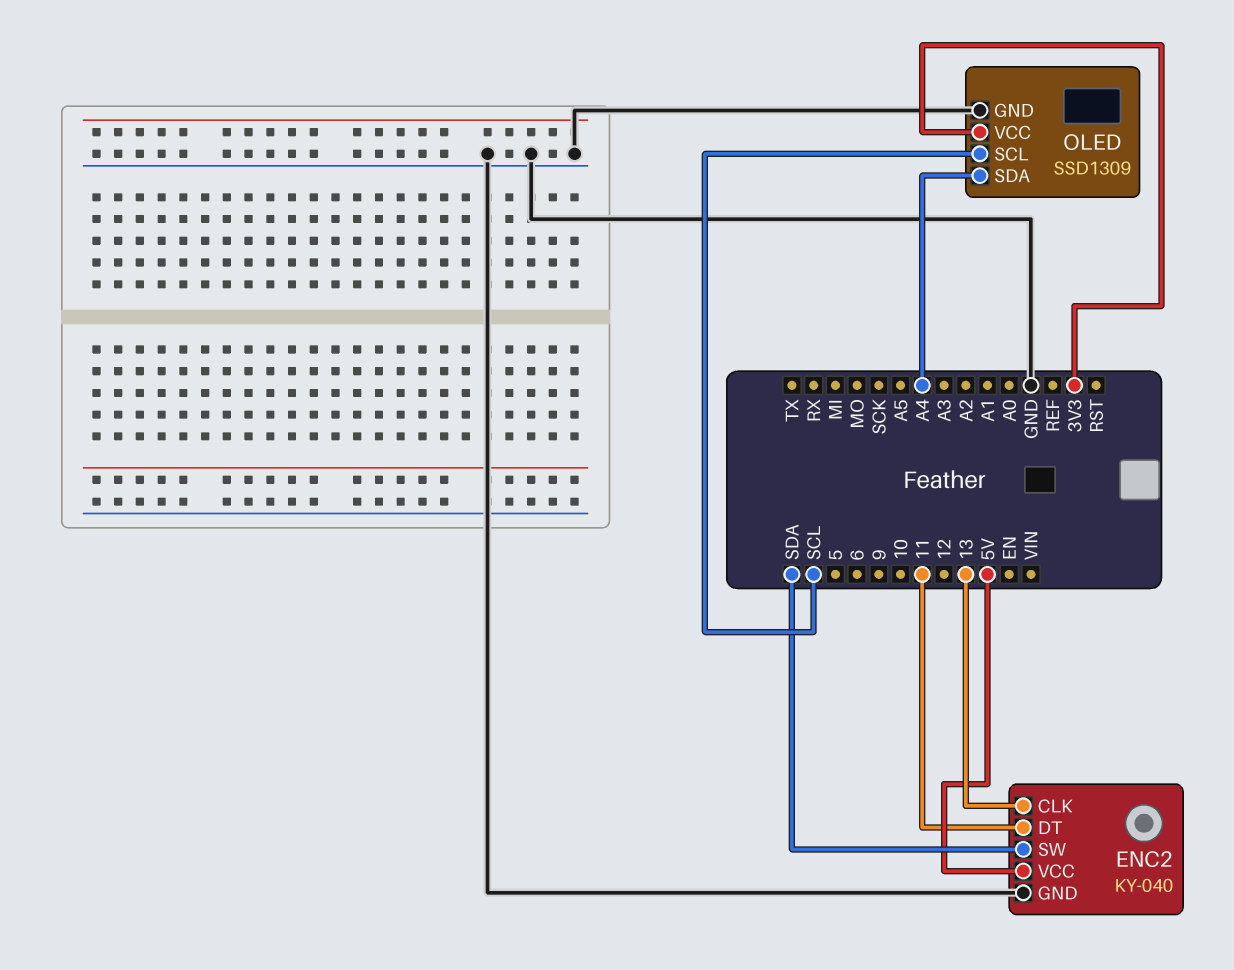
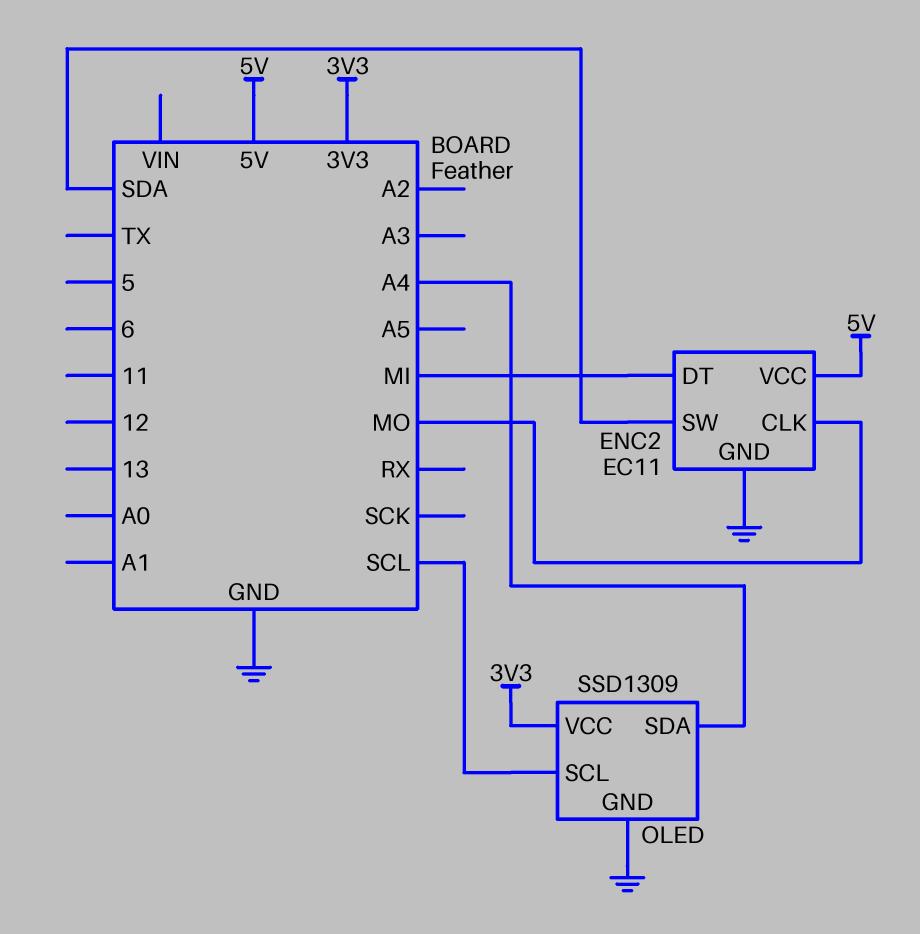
ENC2: KY-040 -> EC11
ENC2 pin CLK: 13 -> MO
ENC2 pin DT: 11 -> MI

